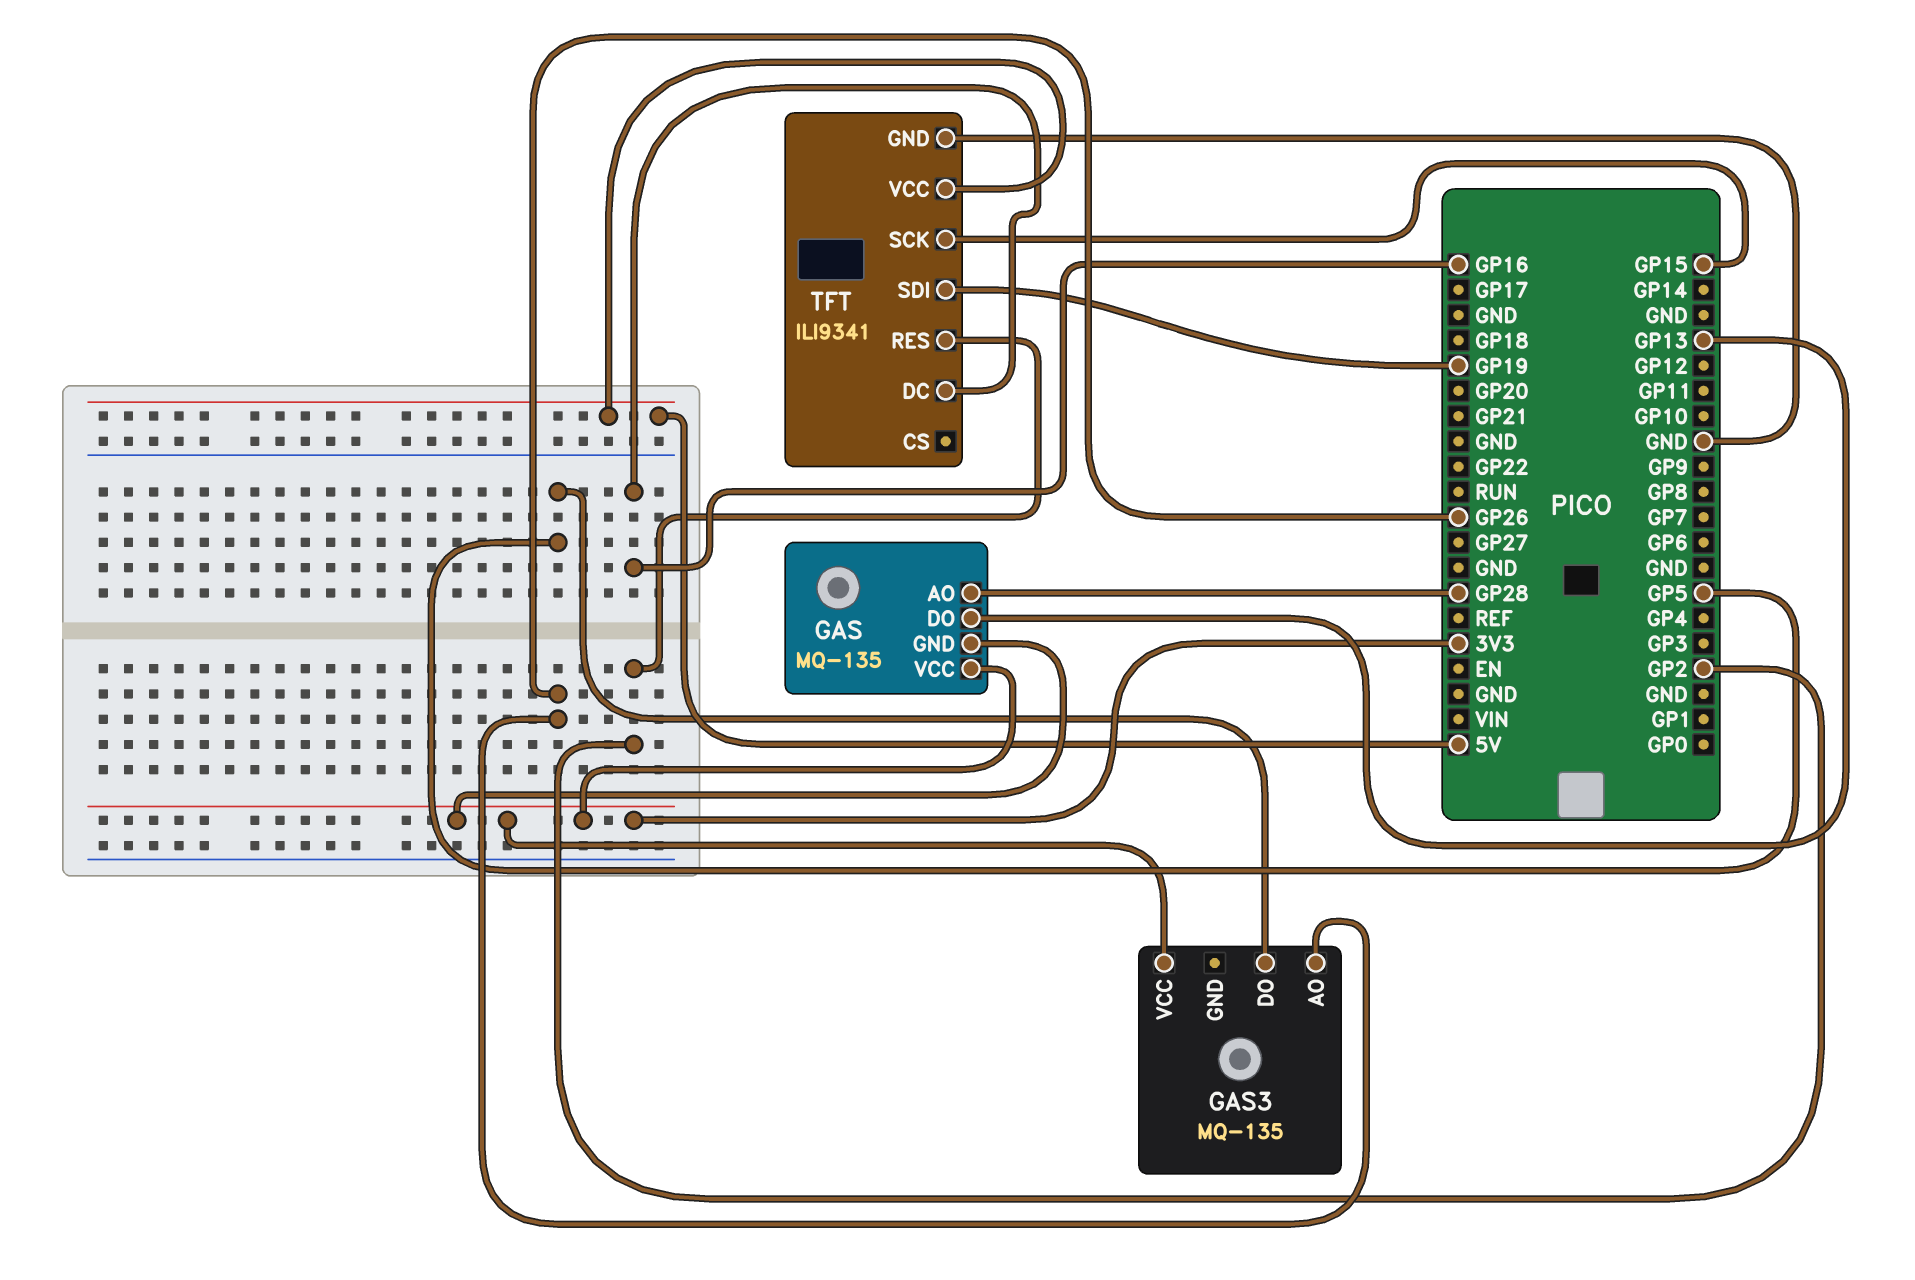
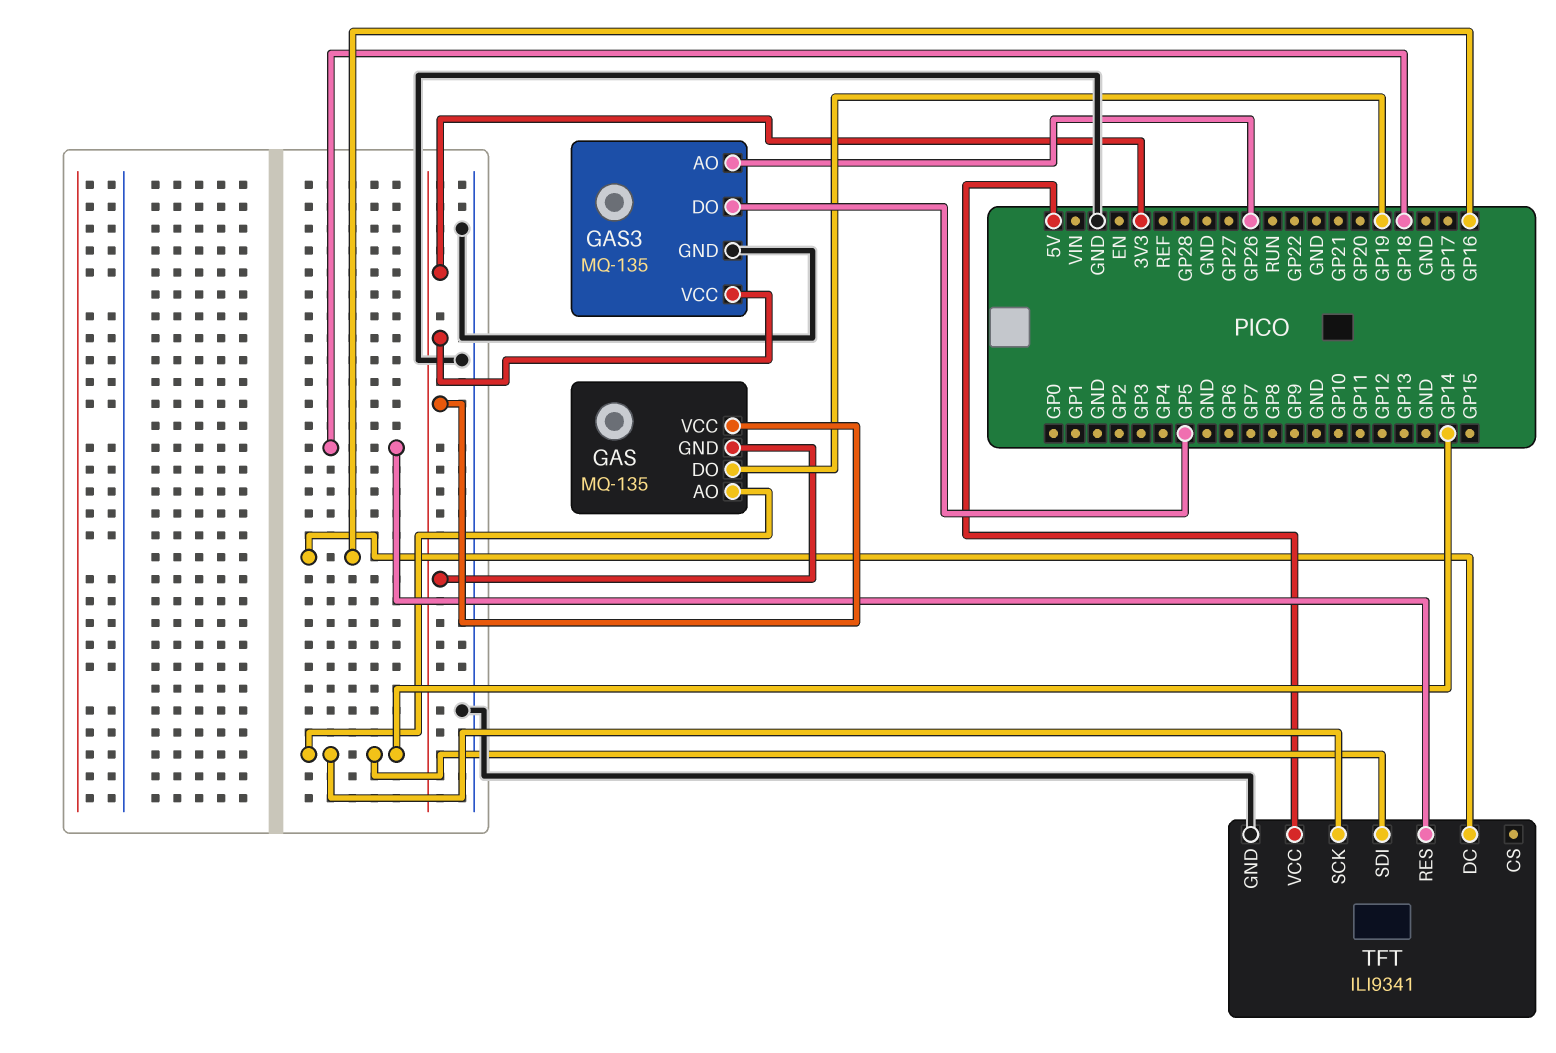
GAS pin AO: GP28 -> GP14
GAS pin DO: GP13 -> GP19
GAS3 pin GND: none -> GND
TFT pin RES: GP2 -> GP18
TFT pin SCK: GP15 -> GP14
TFT pin SDI: GP19 -> GP14

